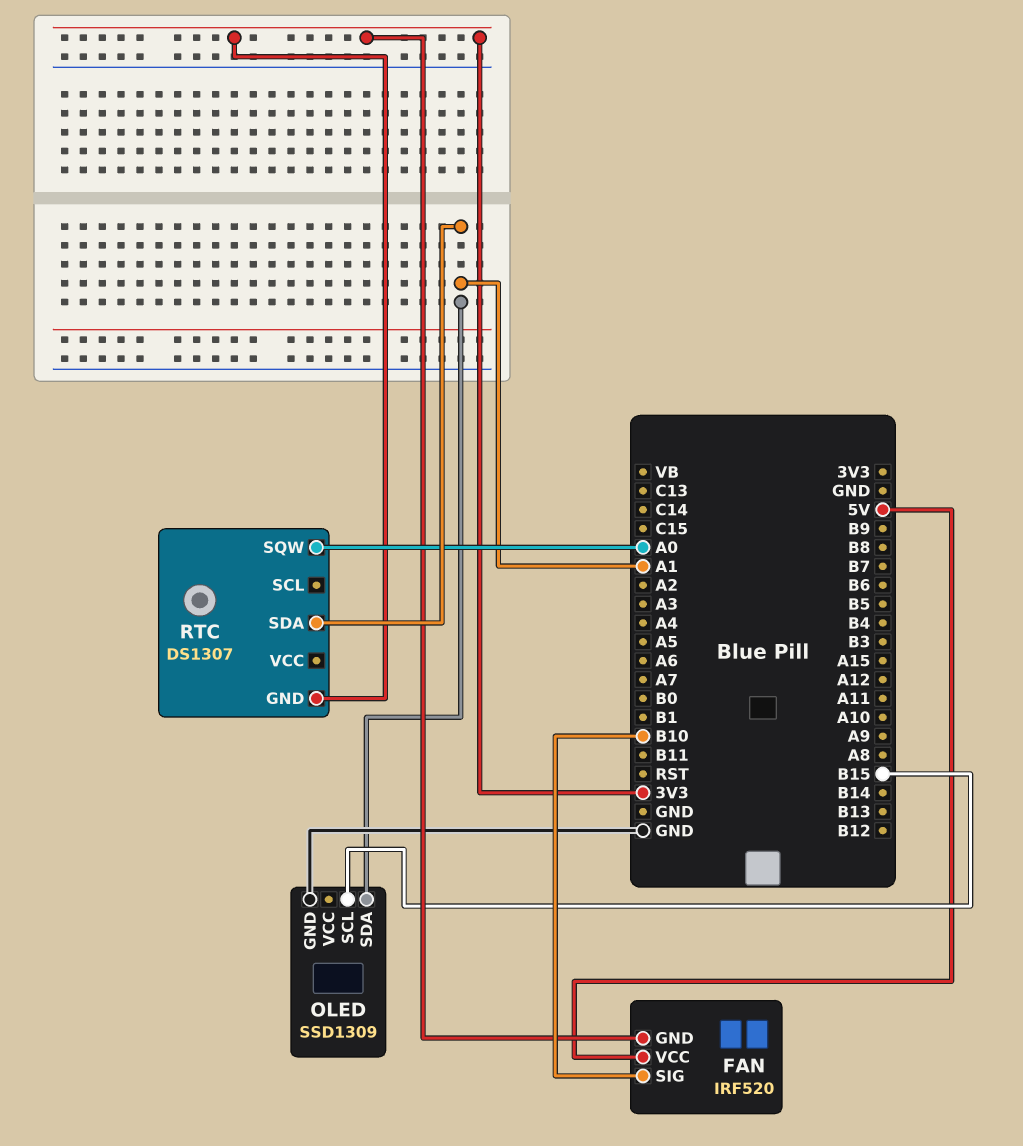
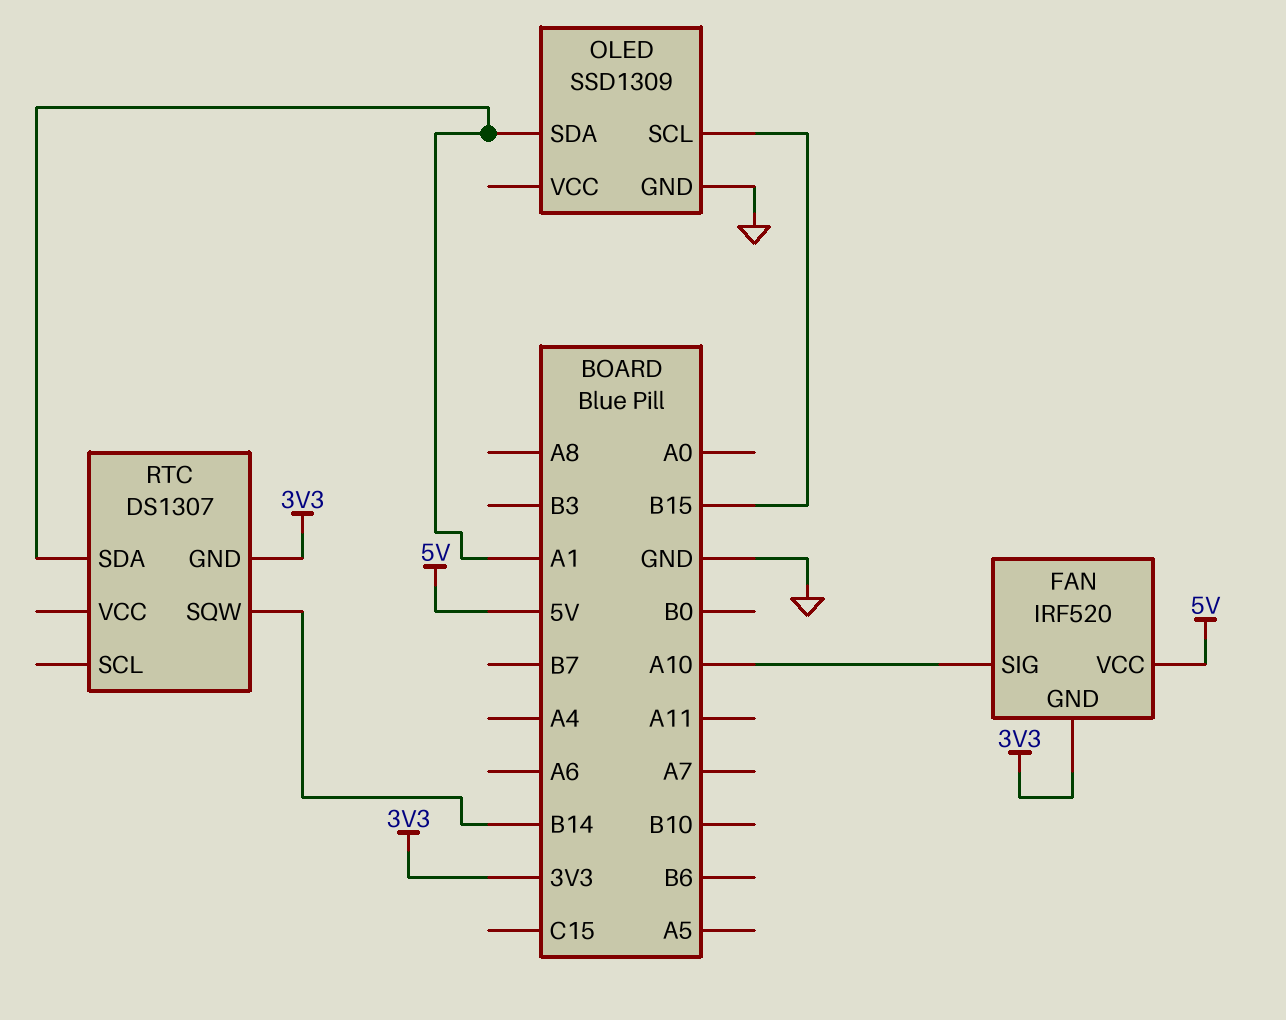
FAN pin SIG: B10 -> A10
RTC pin SQW: A0 -> B14

